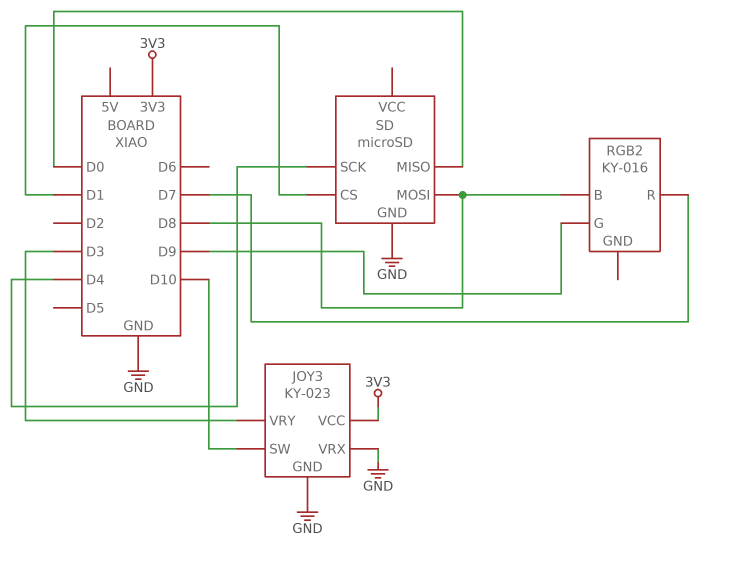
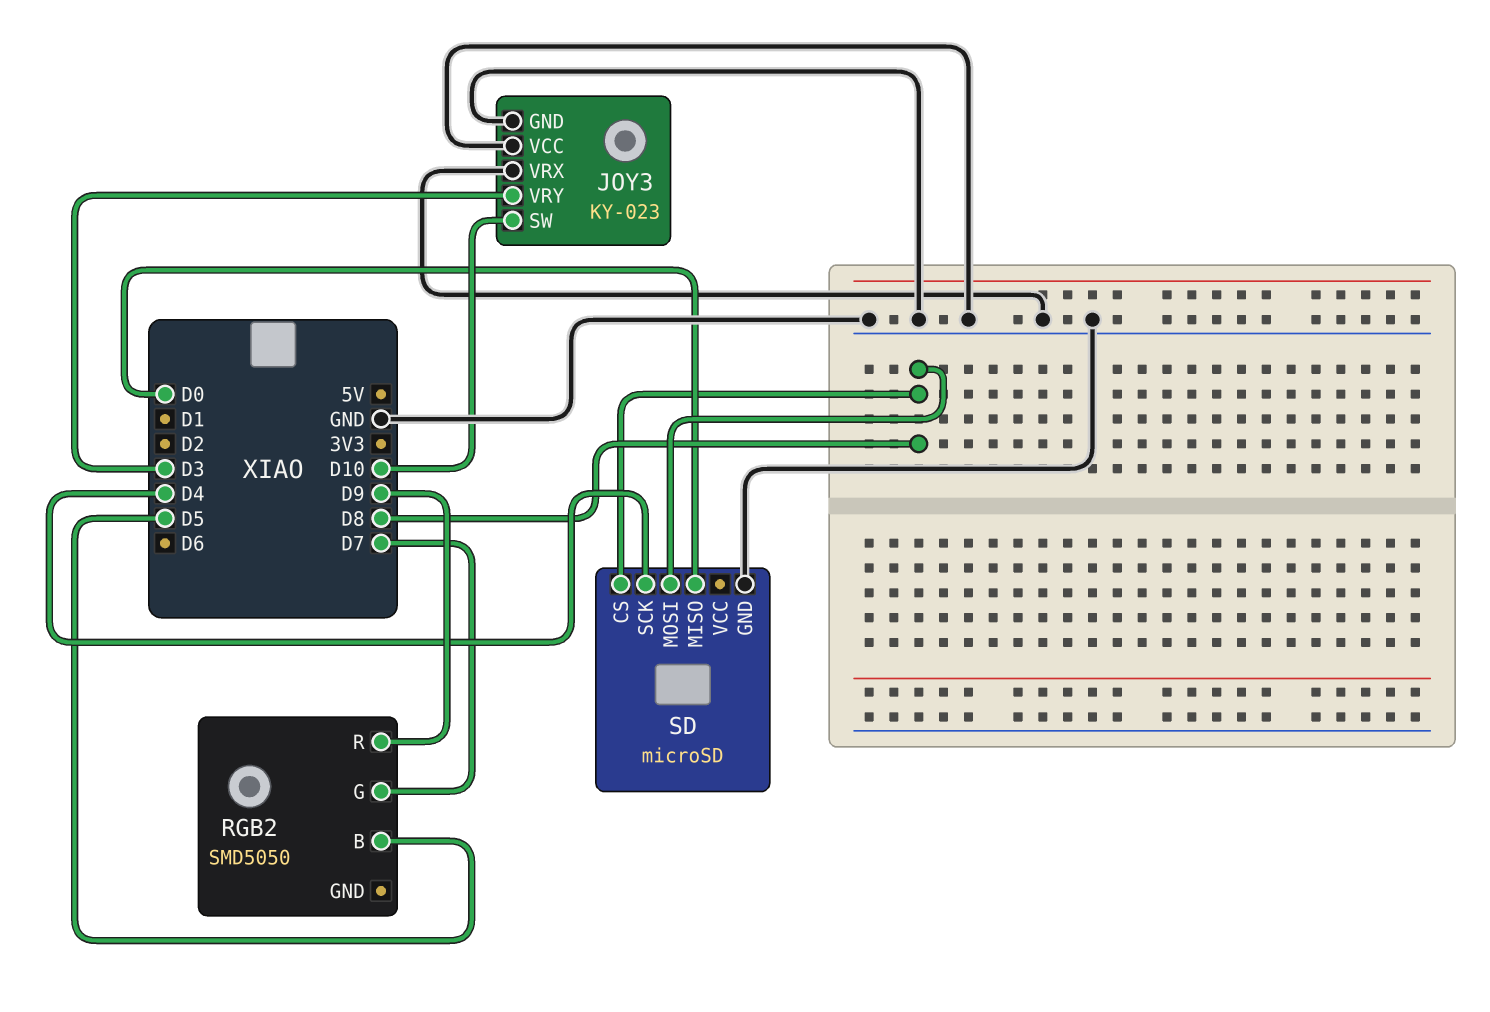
JOY3 pin VCC: 3V3 -> GND
RGB2: KY-016 -> SMD5050
RGB2 pin B: D8 -> D5
RGB2 pin G: D9 -> D7
RGB2 pin R: D7 -> D9
SD pin CS: D1 -> D8

